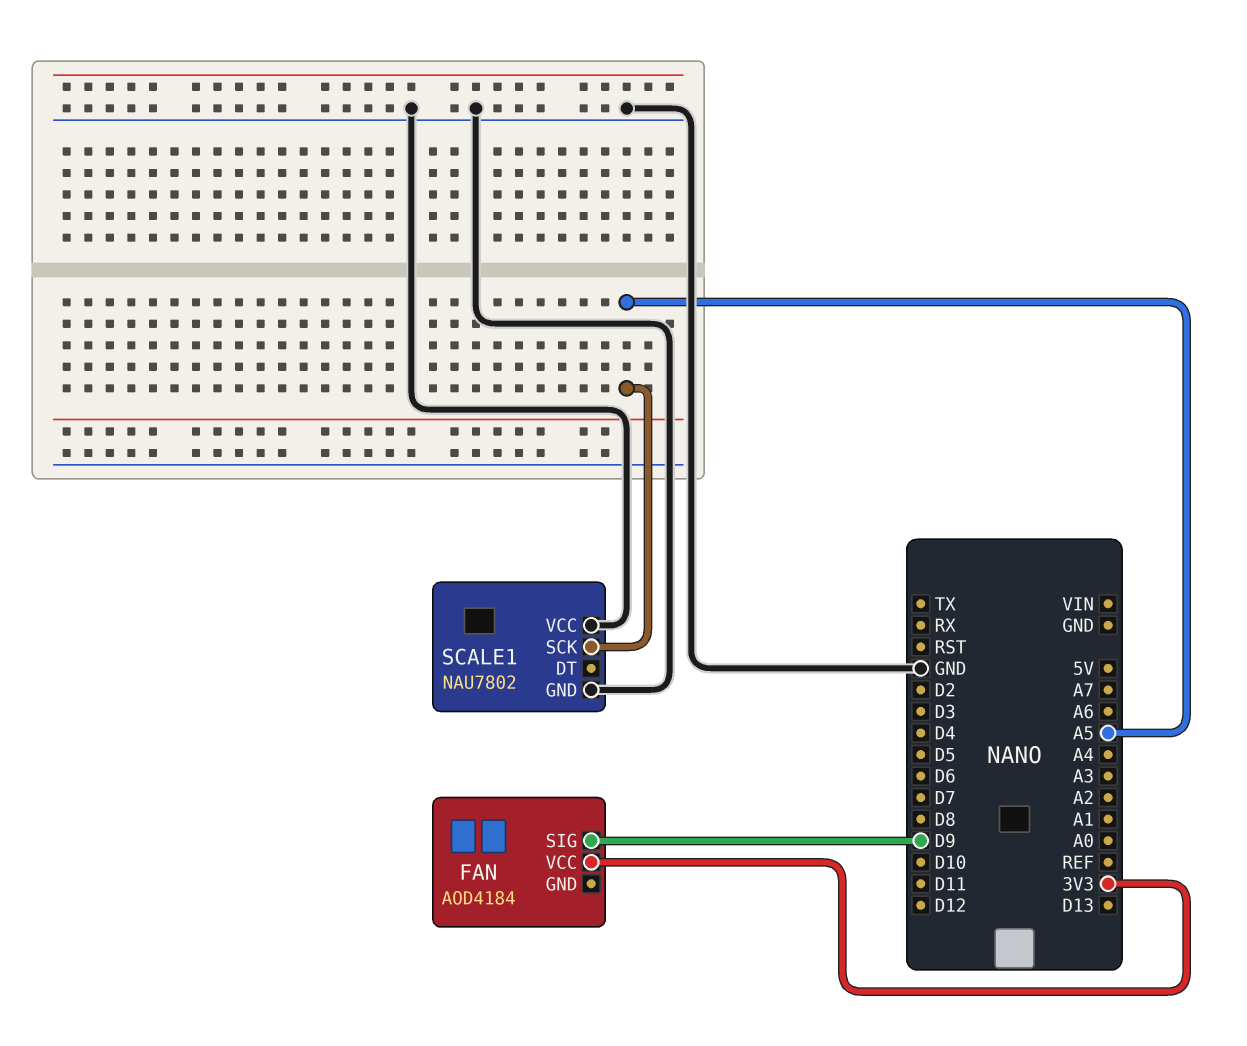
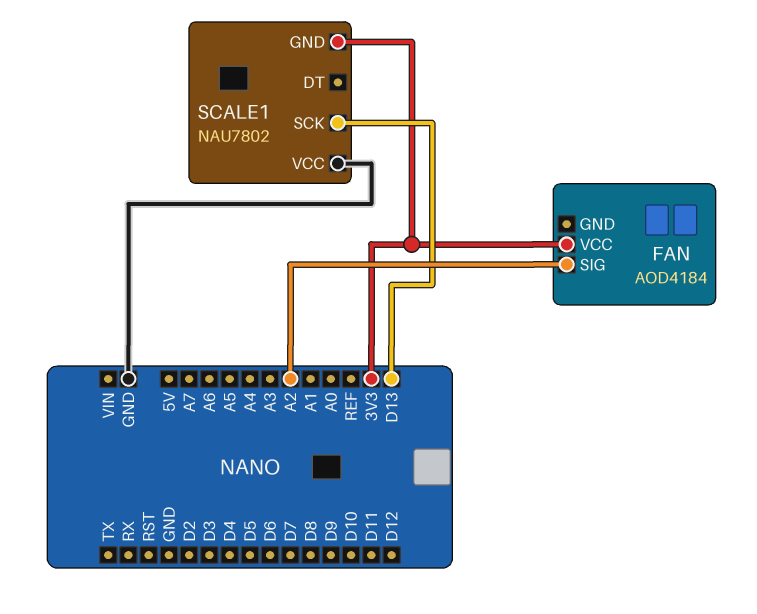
FAN pin SIG: D9 -> A2
SCALE1 pin GND: GND -> 3V3
SCALE1 pin SCK: A5 -> D13

